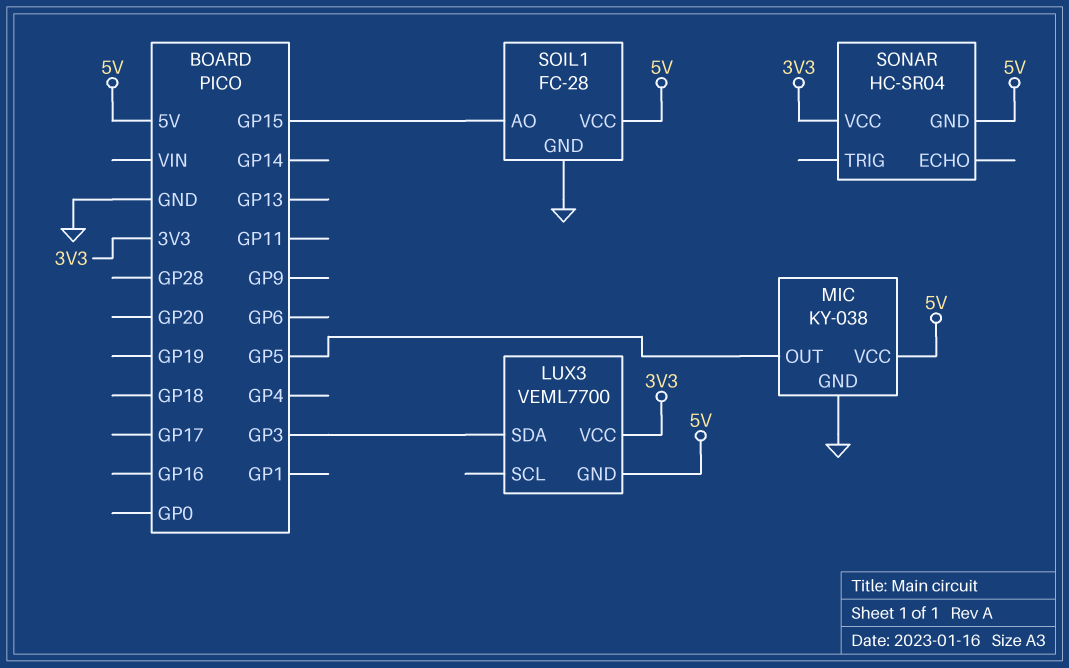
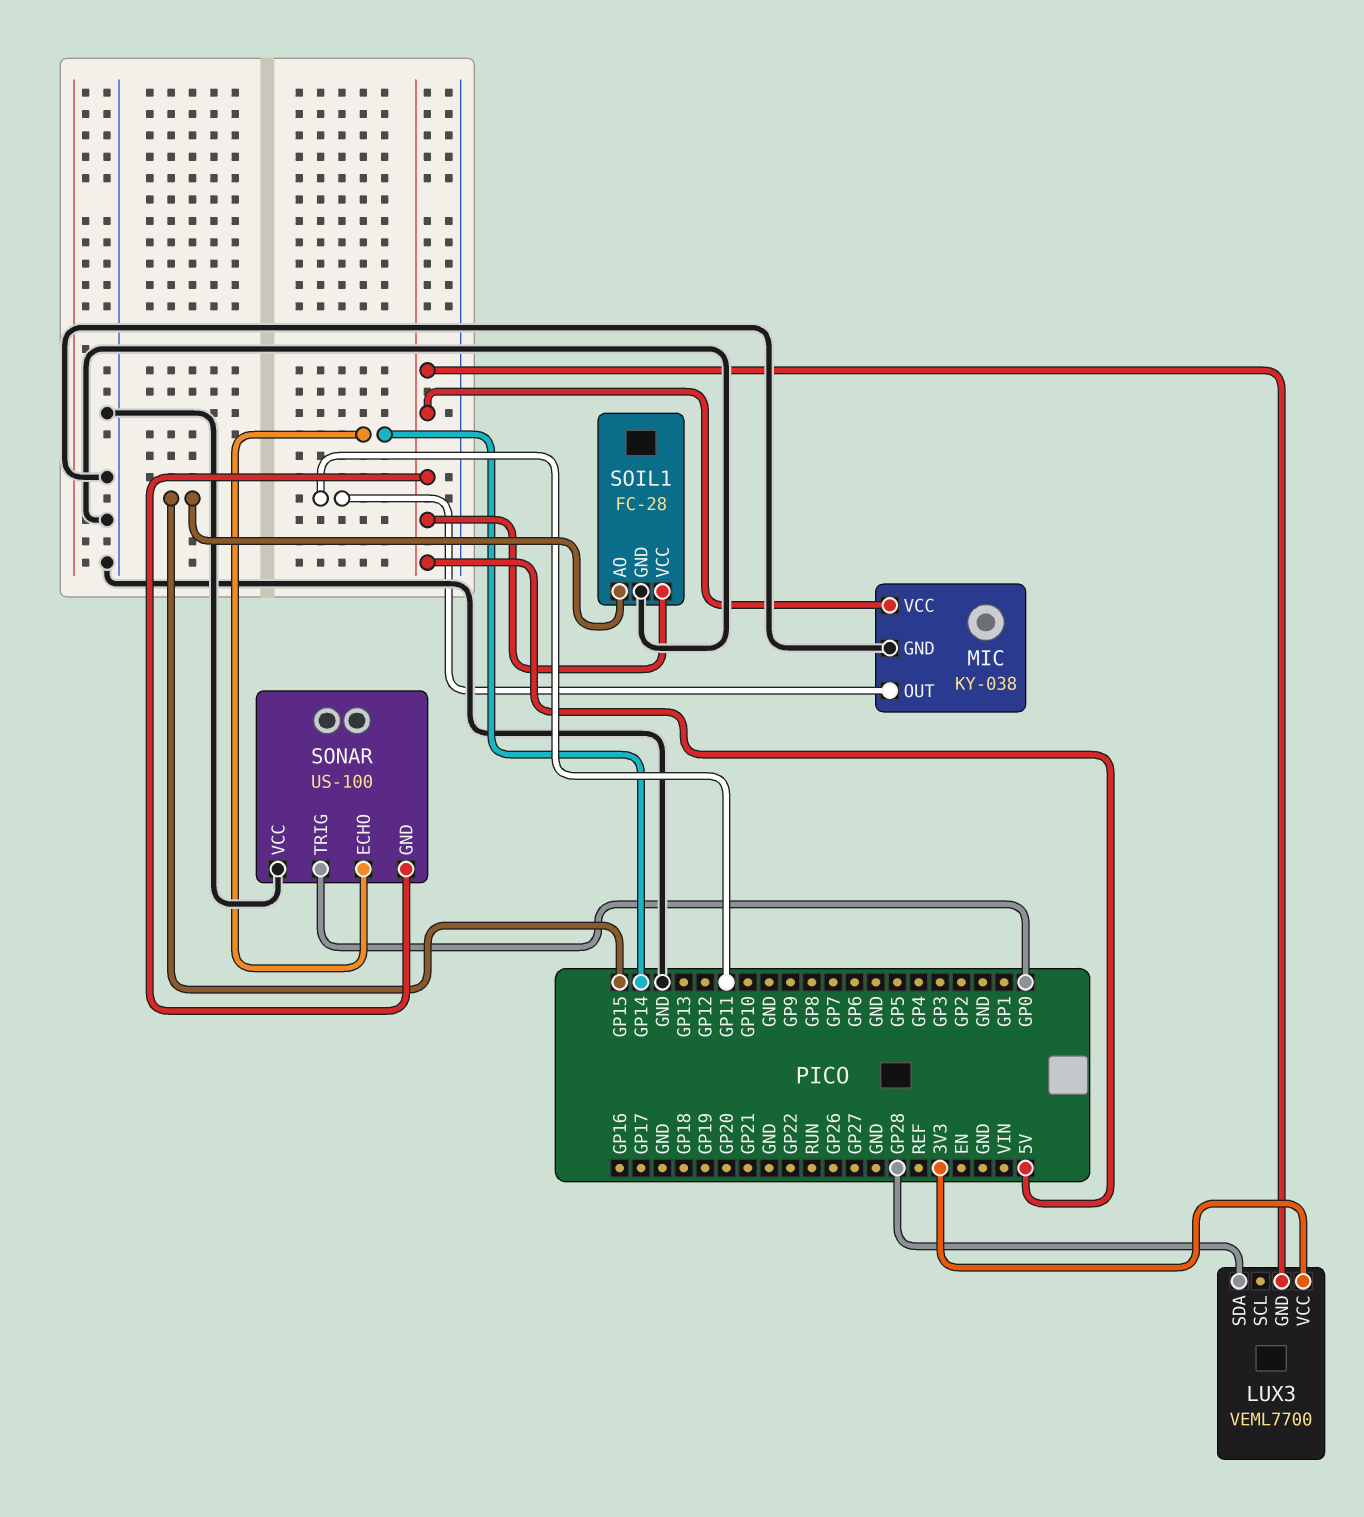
LUX3 pin SDA: GP3 -> GP28
MIC pin OUT: GP5 -> GP11
SONAR: HC-SR04 -> US-100
SONAR pin ECHO: none -> GP14
SONAR pin TRIG: none -> GP0
SONAR pin VCC: 3V3 -> GND

